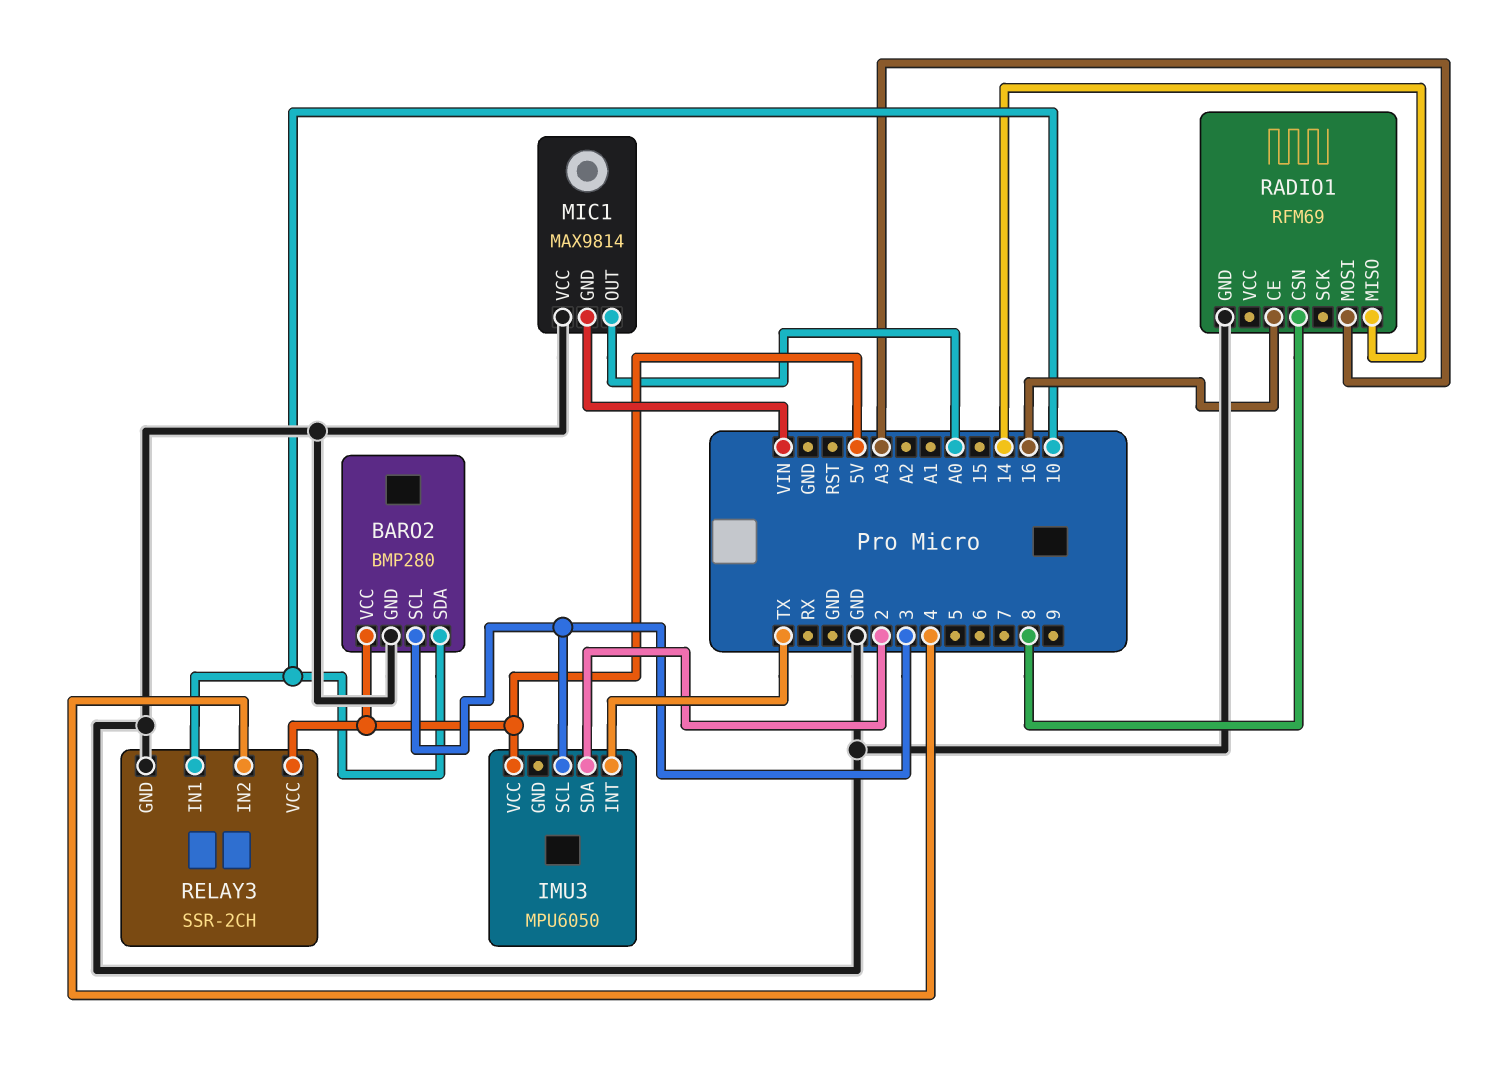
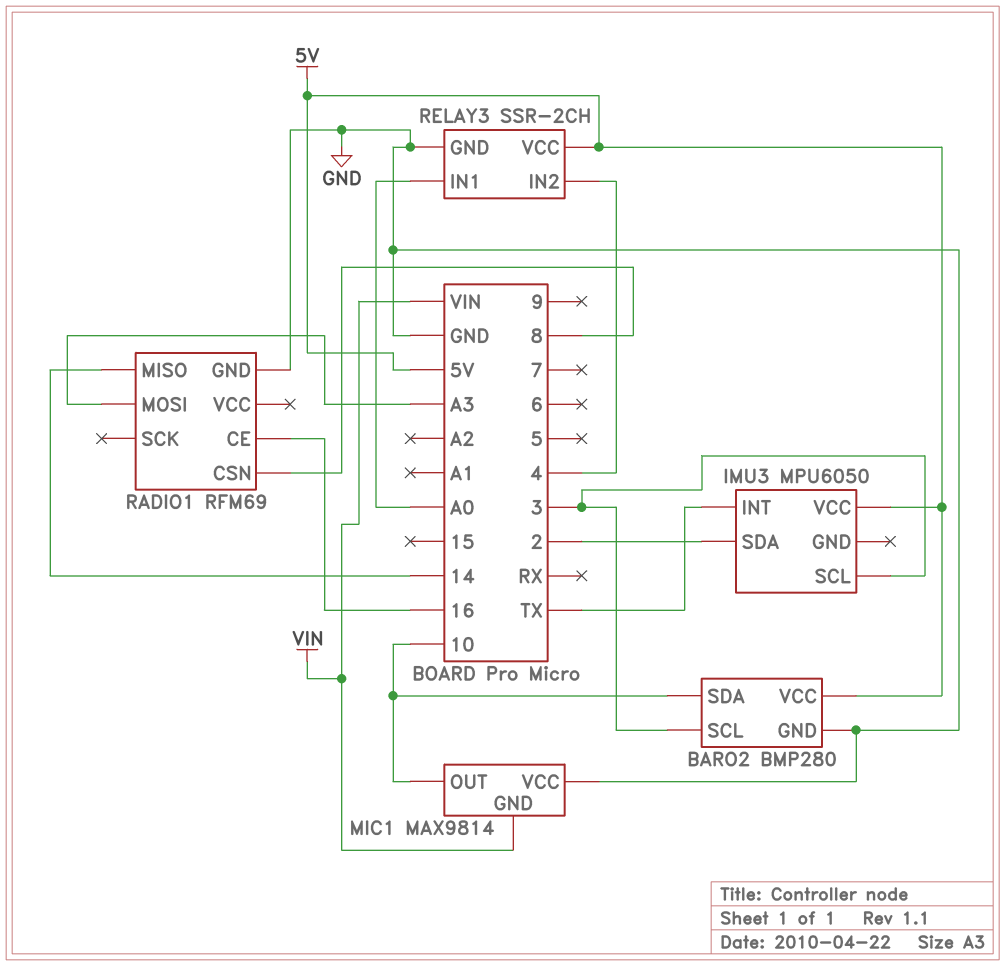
MIC1 pin OUT: A0 -> 10
RELAY3 pin IN1: 10 -> A0

